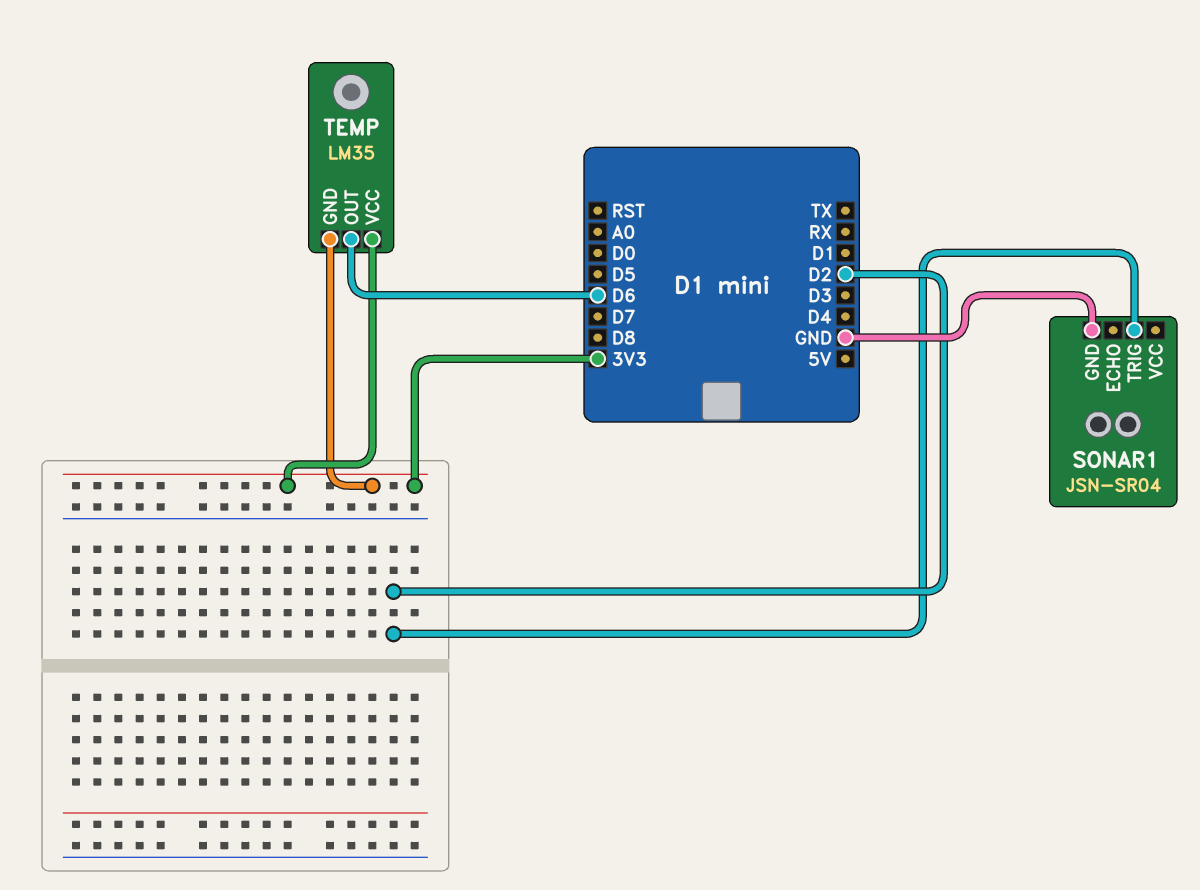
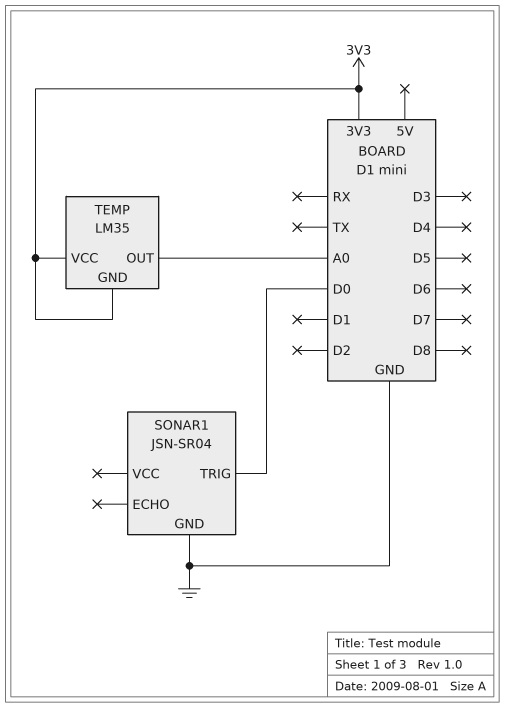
SONAR1 pin TRIG: D2 -> D0
TEMP pin OUT: D6 -> A0

